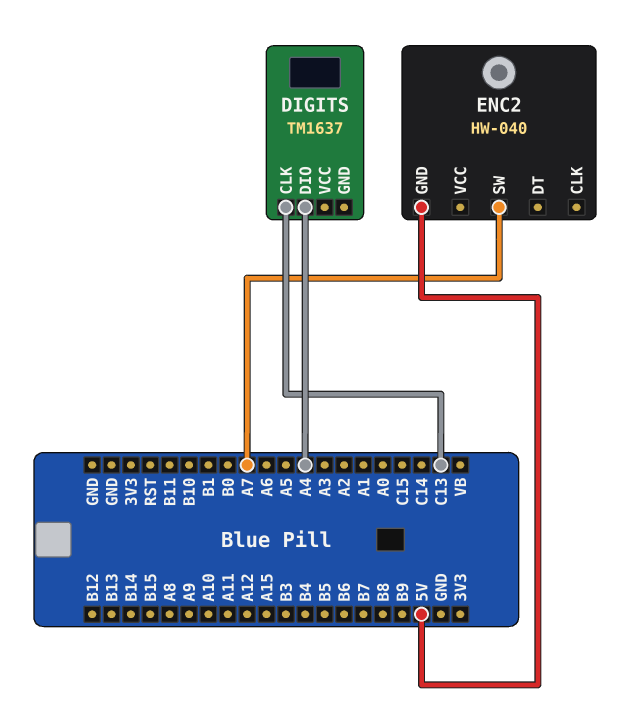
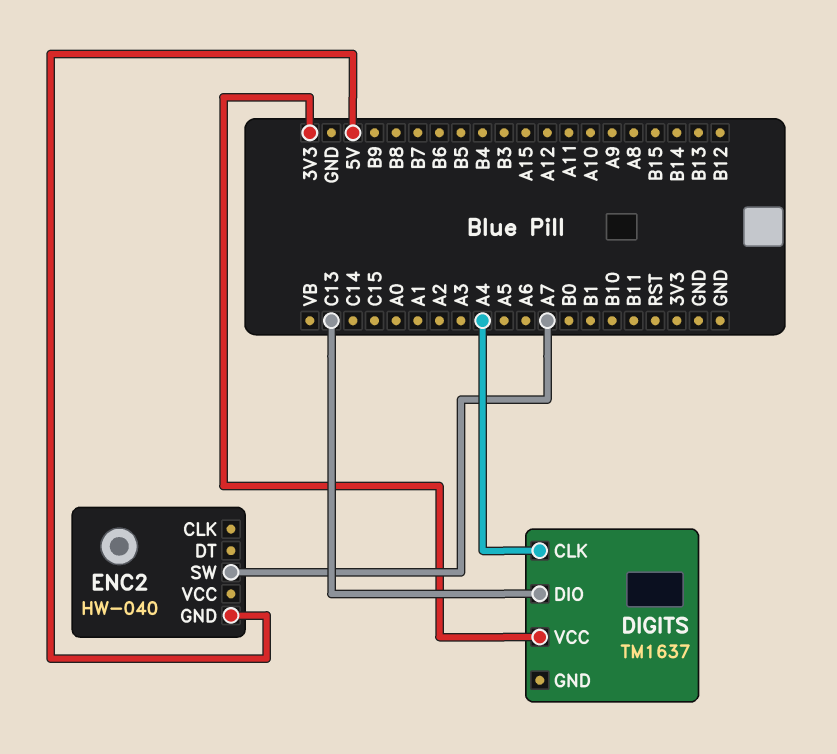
DIGITS pin CLK: C13 -> A4
DIGITS pin DIO: A4 -> C13
DIGITS pin VCC: none -> 3V3

